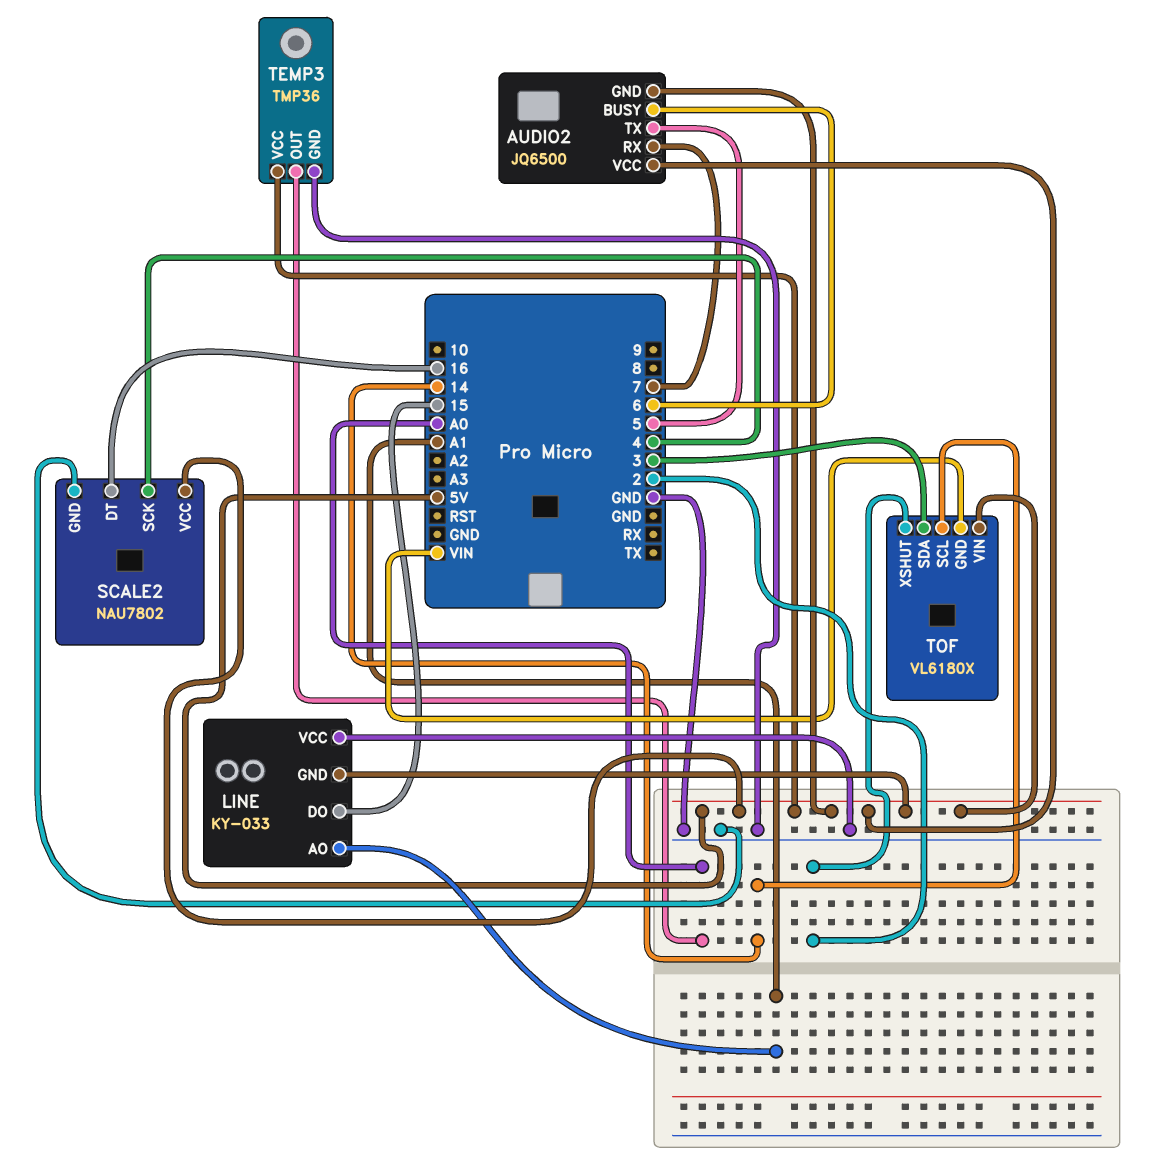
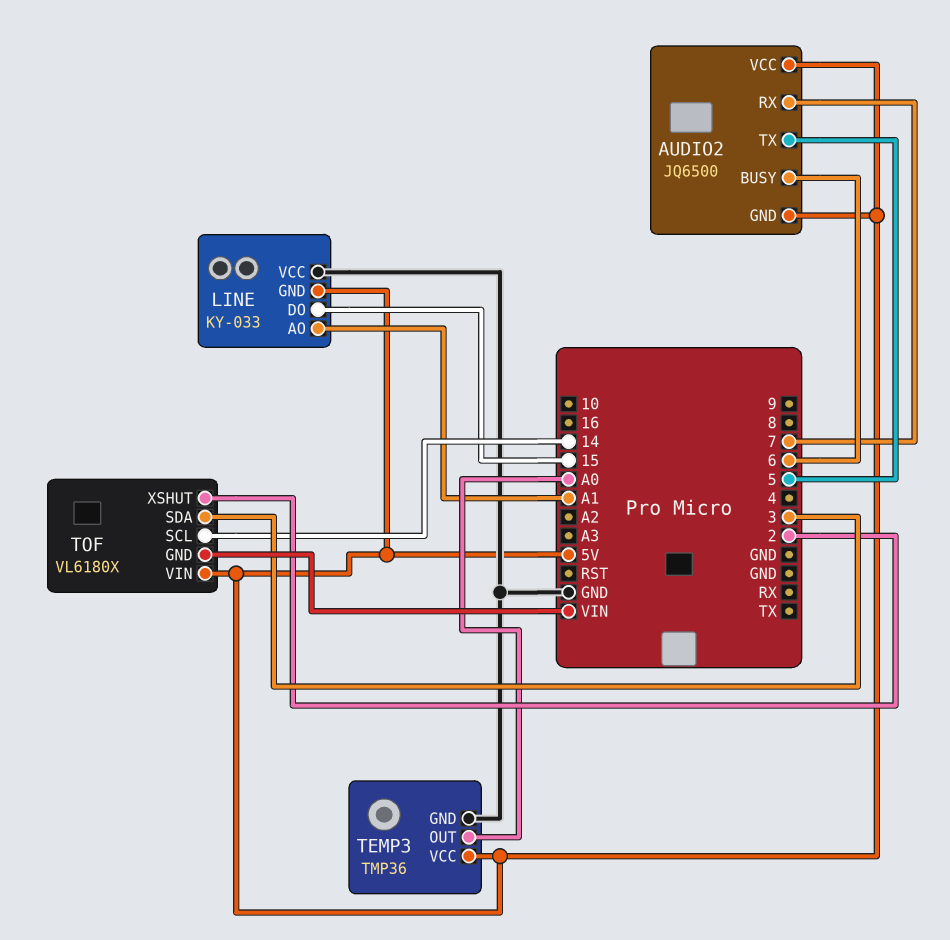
SCALE2: NAU7802 -> none
SCALE2 pin DT: 16 -> none
SCALE2 pin GND: GND -> none
SCALE2 pin SCK: 4 -> none
SCALE2 pin VCC: 5V -> none

